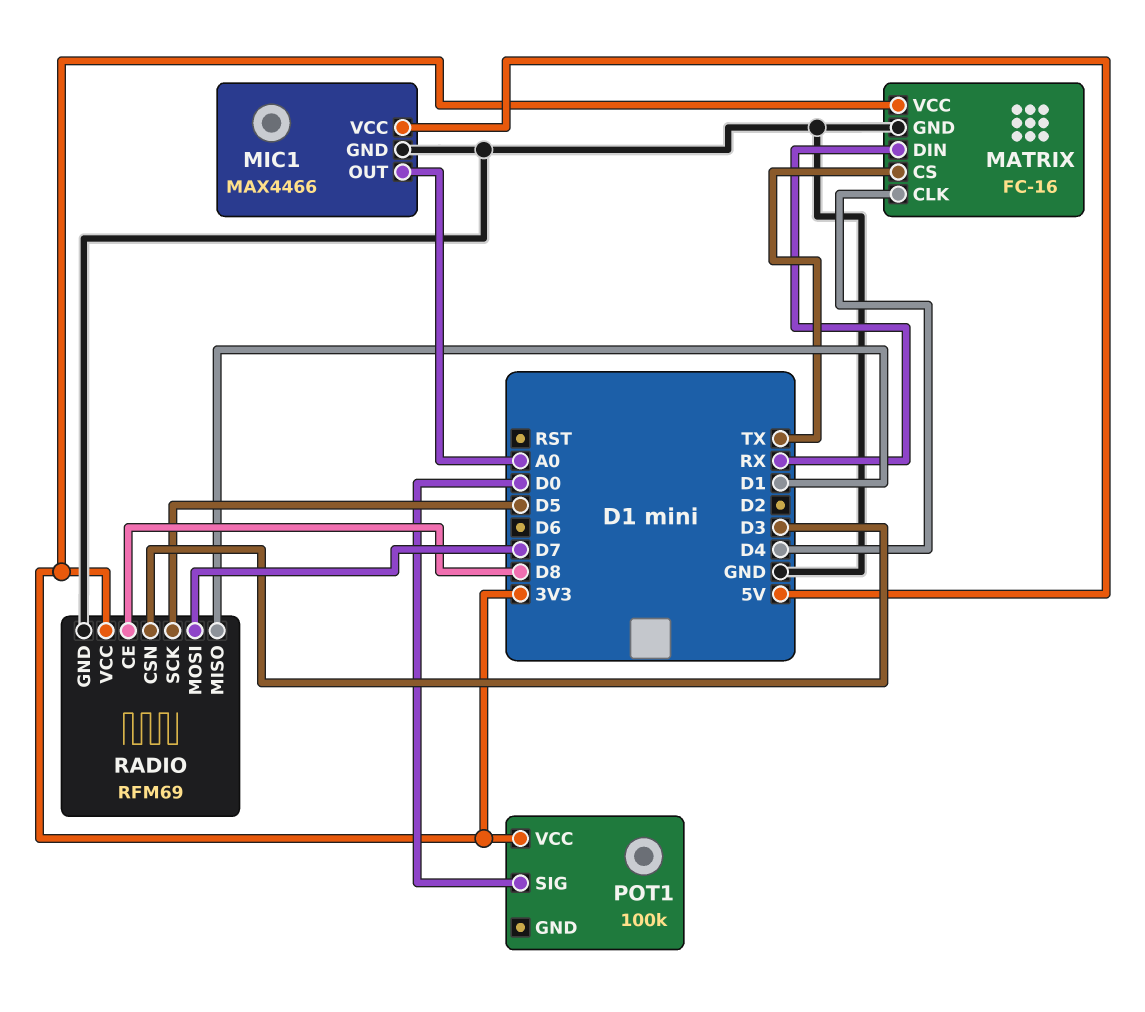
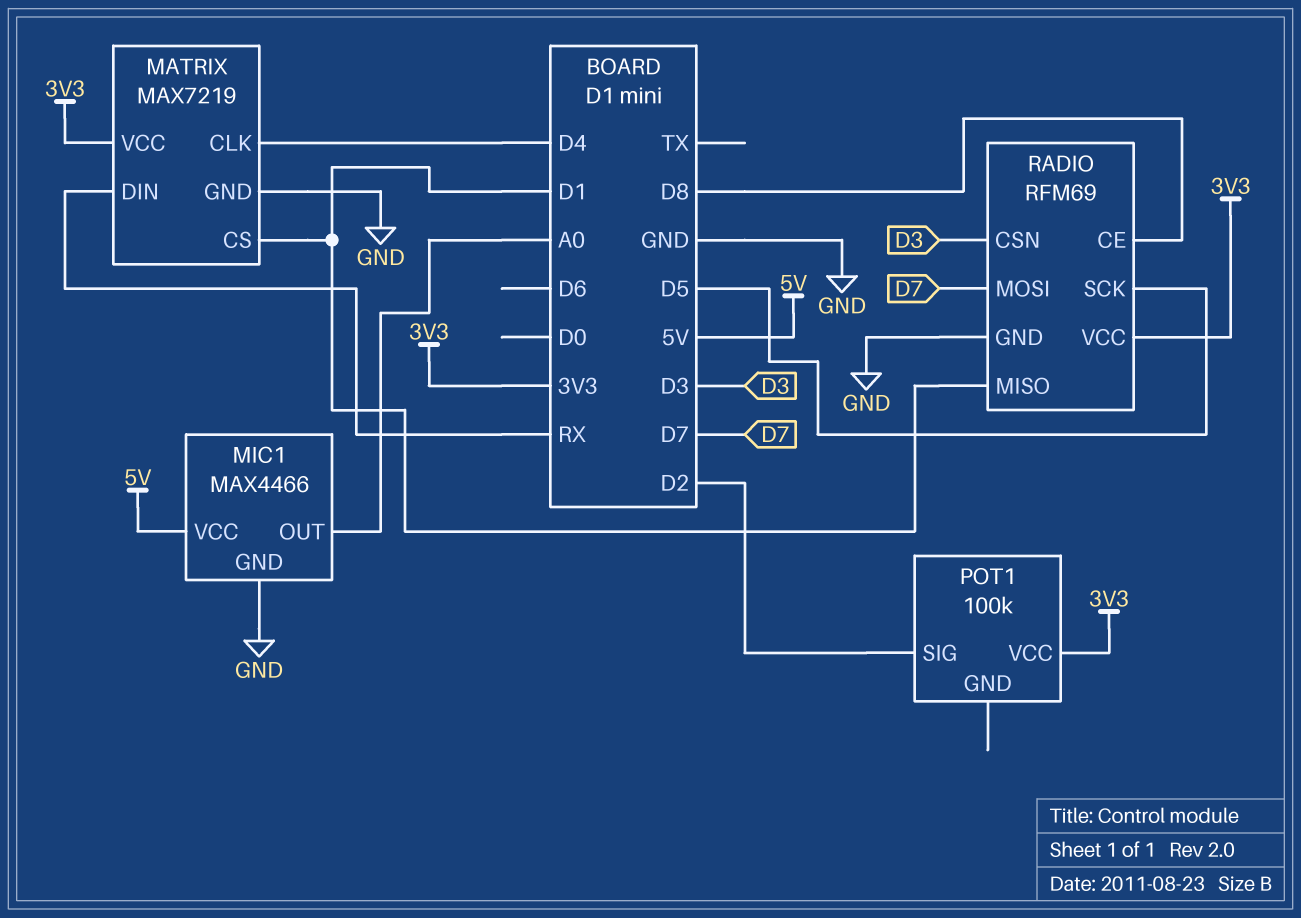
MATRIX: FC-16 -> MAX7219
MATRIX pin CS: TX -> D1
POT1 pin SIG: D0 -> D2

